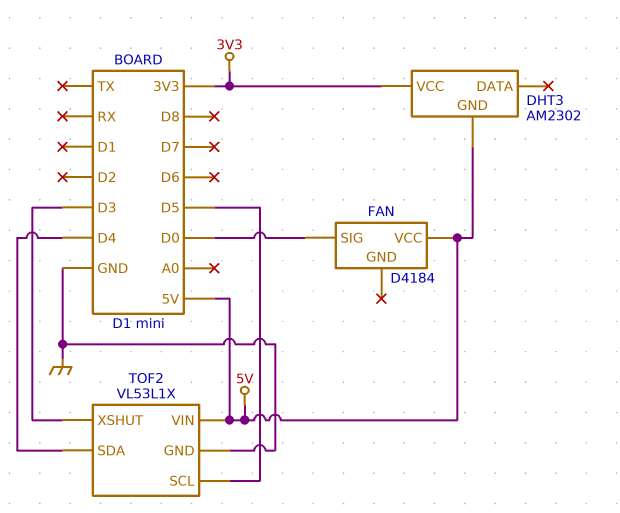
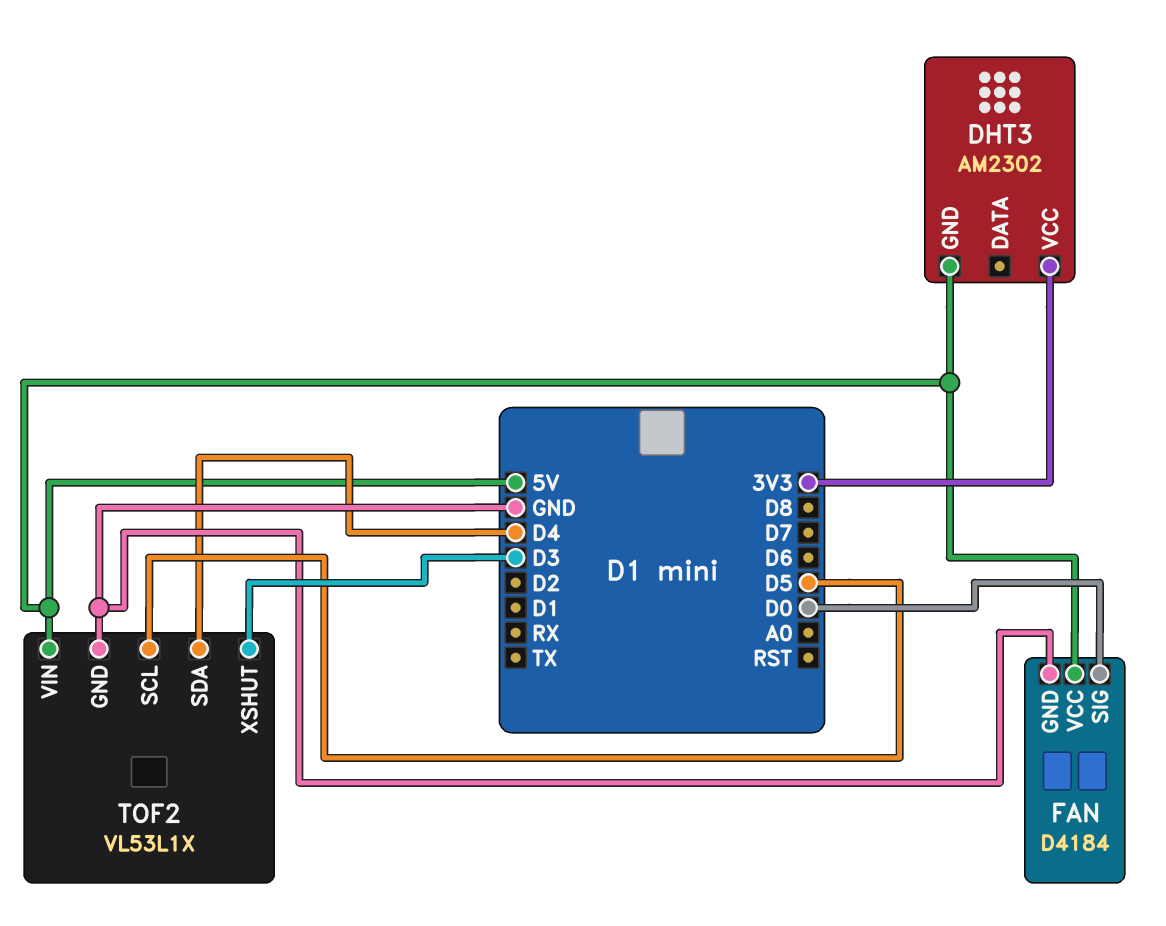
FAN pin GND: none -> GND

